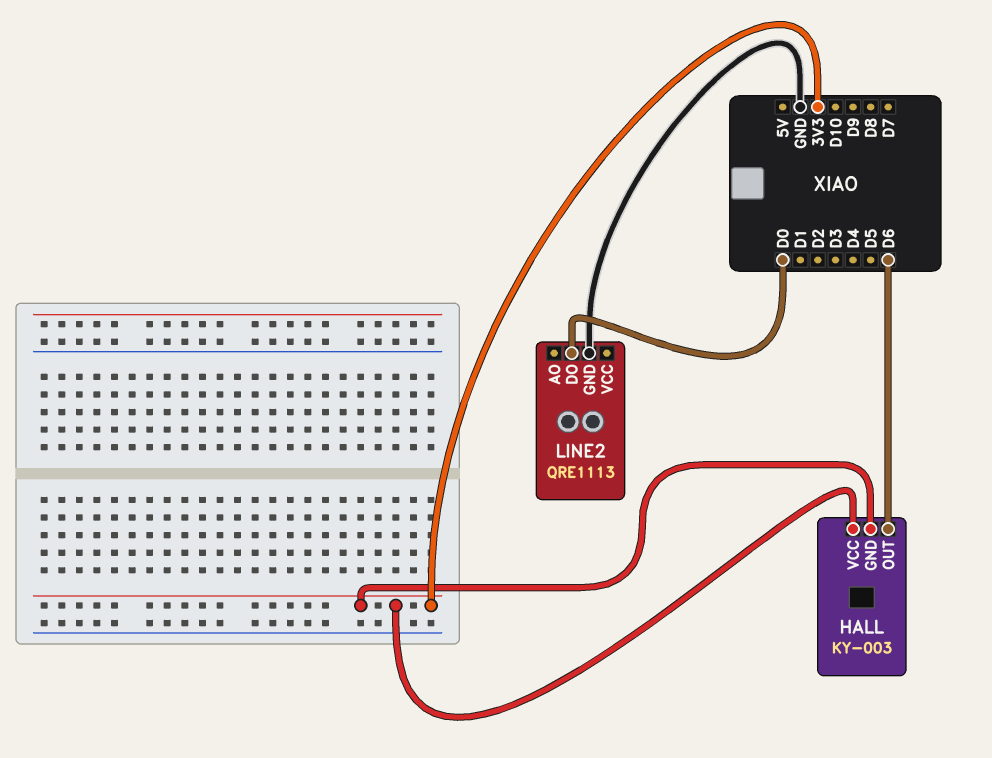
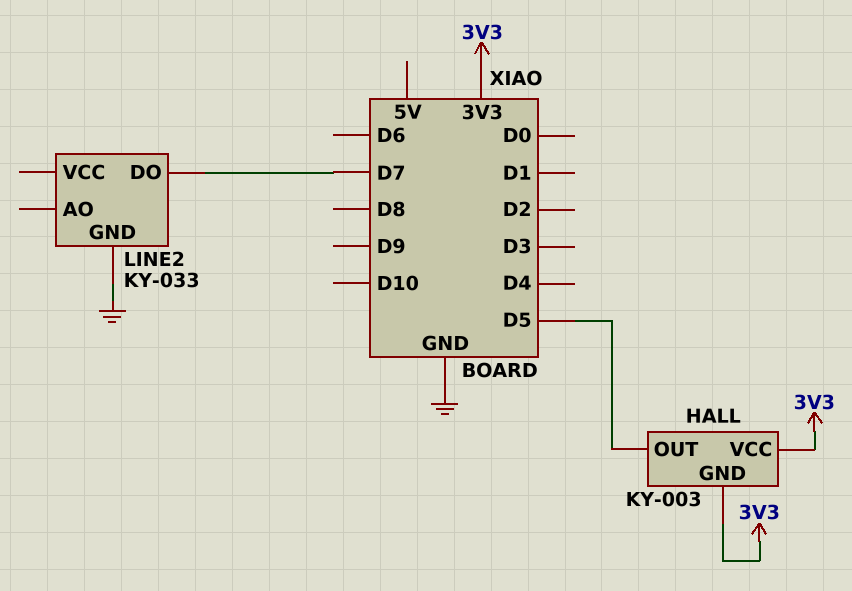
HALL pin OUT: D6 -> D5
LINE2: QRE1113 -> KY-033
LINE2 pin DO: D0 -> D7

